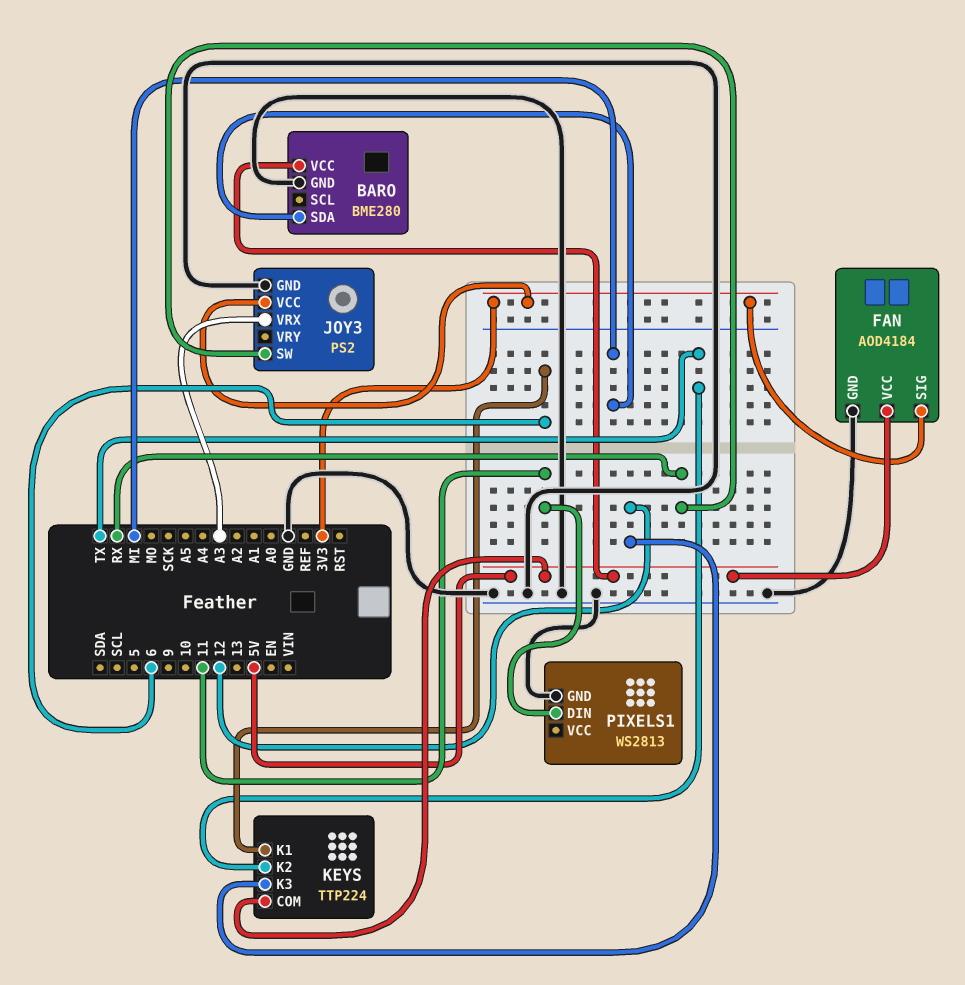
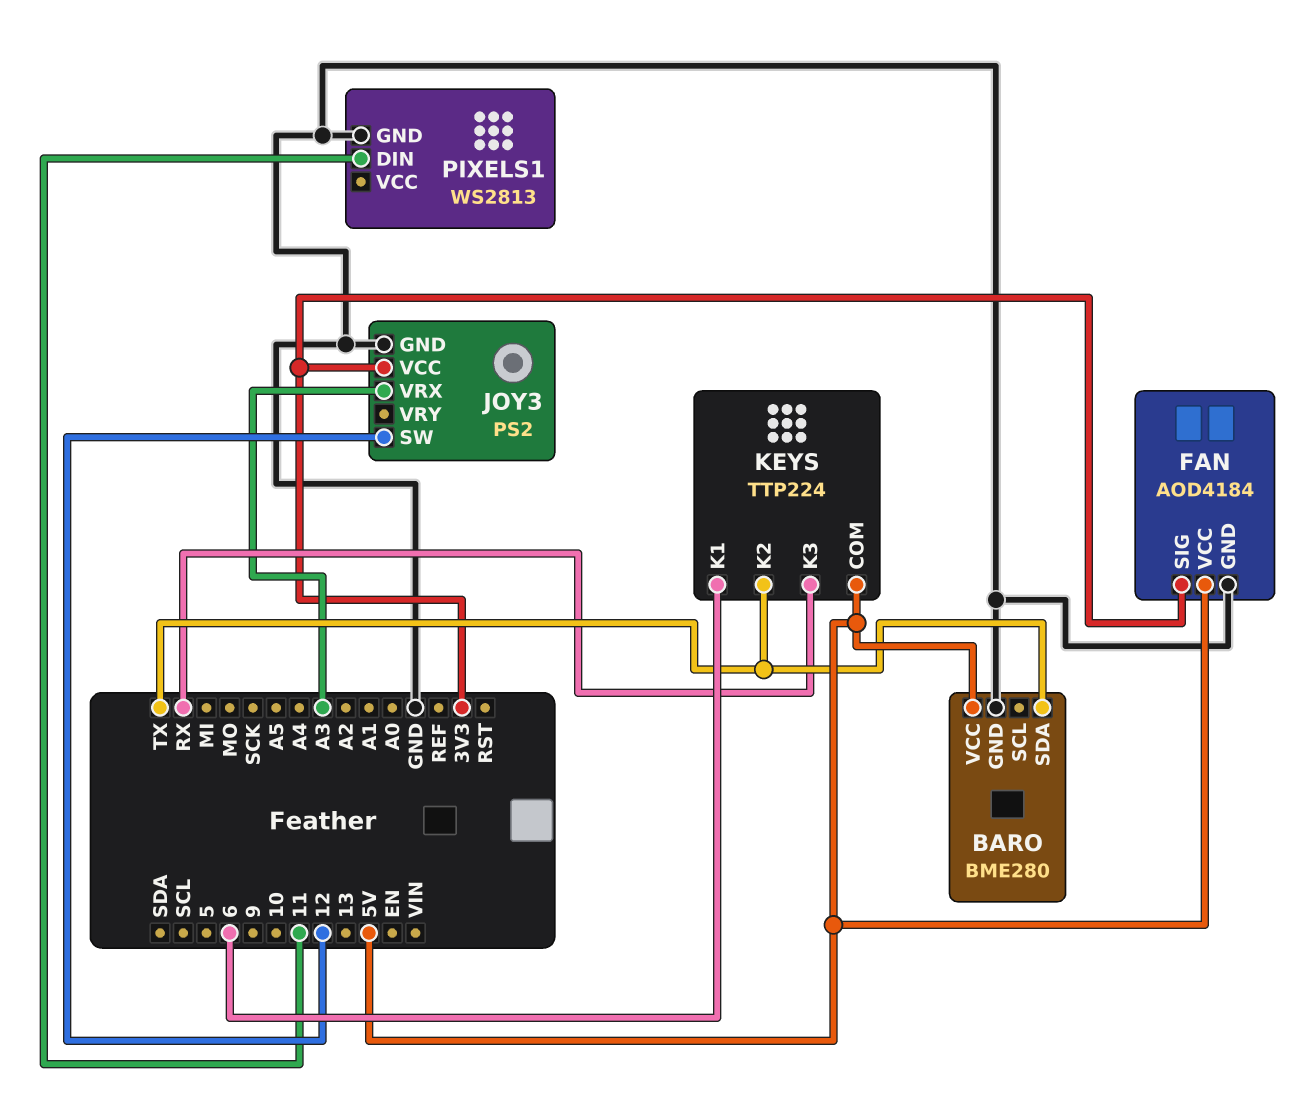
BARO pin SDA: MI -> TX
JOY3 pin SW: RX -> 12
KEYS pin K3: 12 -> RX

